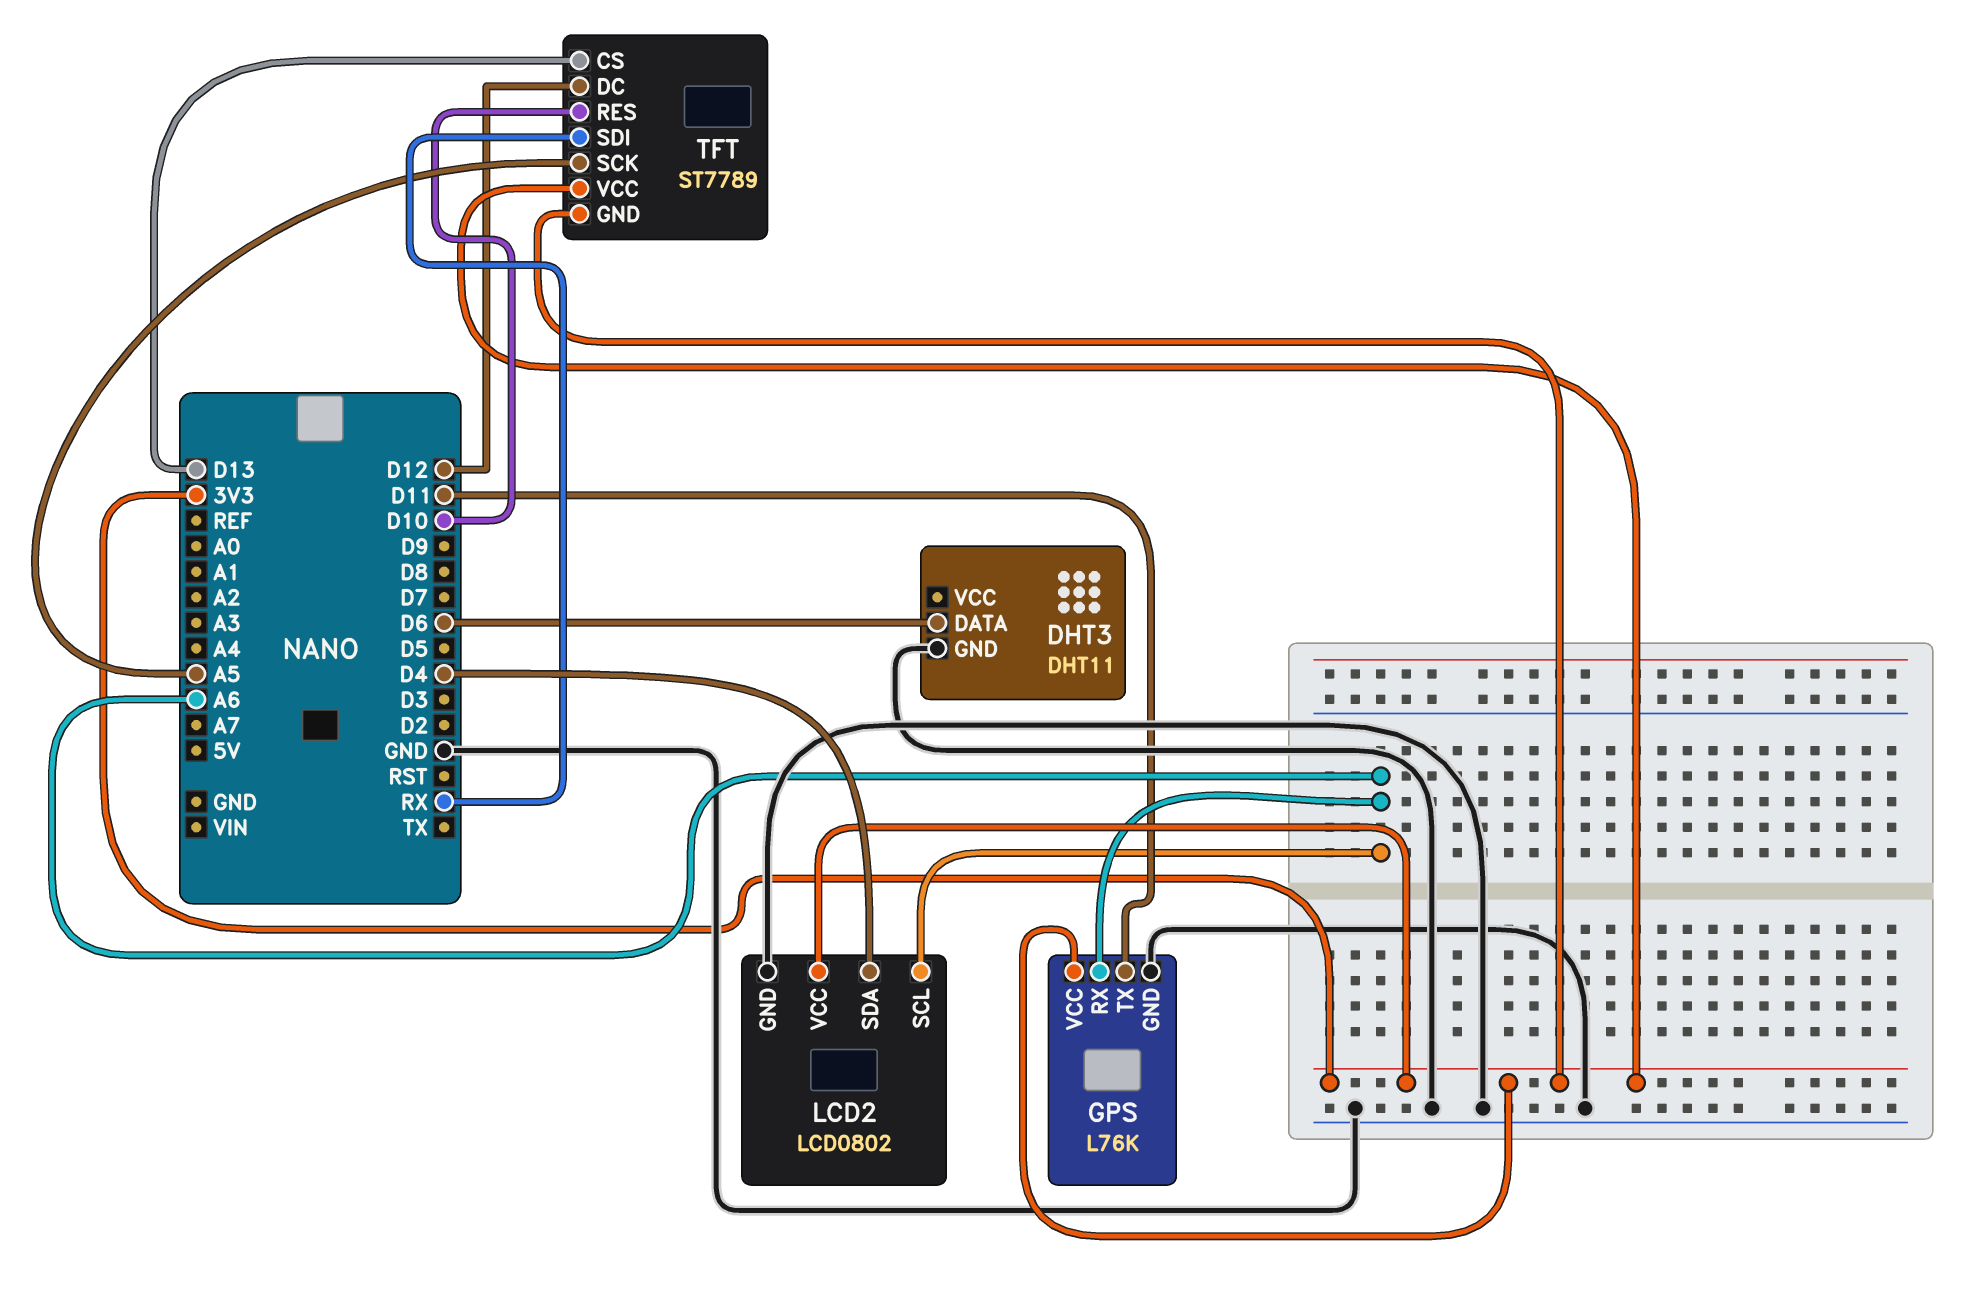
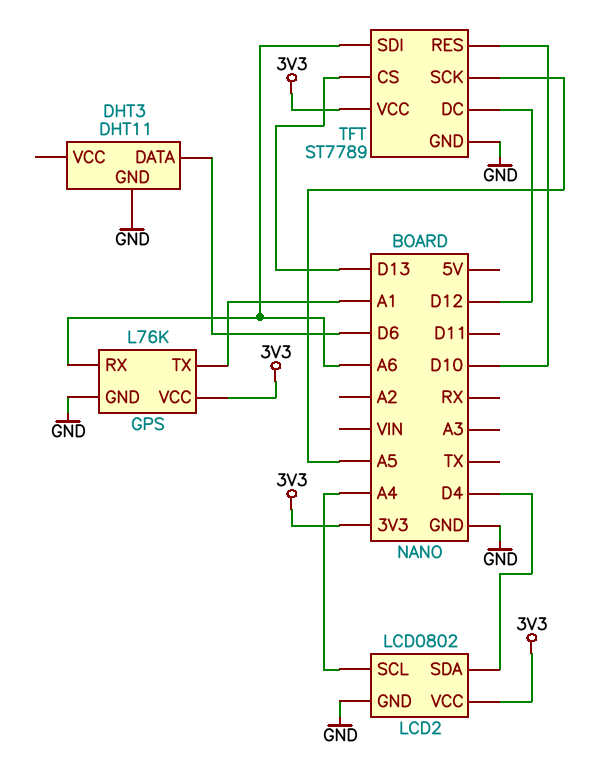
GPS pin TX: D11 -> A1
LCD2 pin SCL: A6 -> A4
TFT pin GND: 3V3 -> GND
TFT pin SDI: RX -> A6

